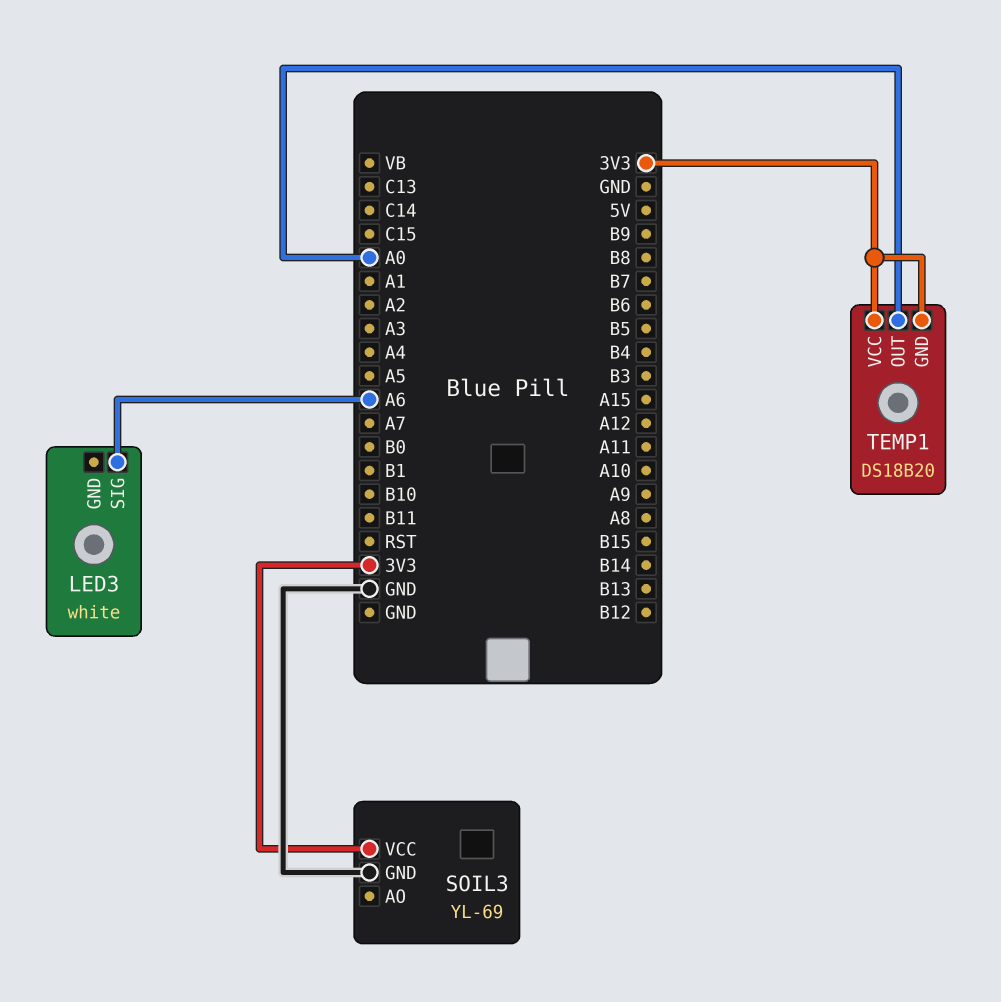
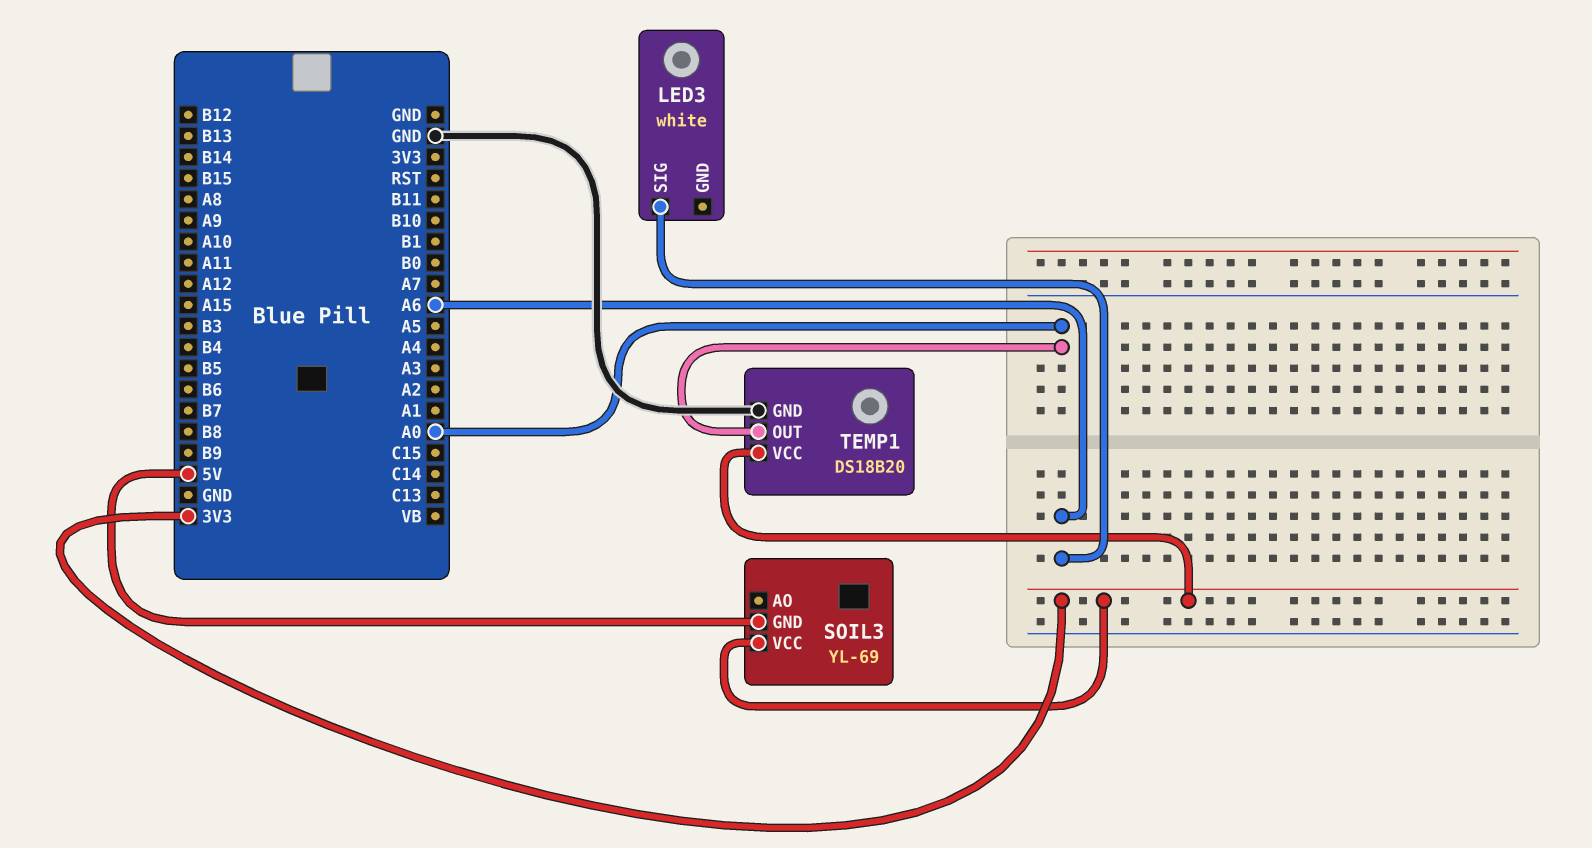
SOIL3 pin GND: GND -> 5V
TEMP1 pin GND: 3V3 -> GND

